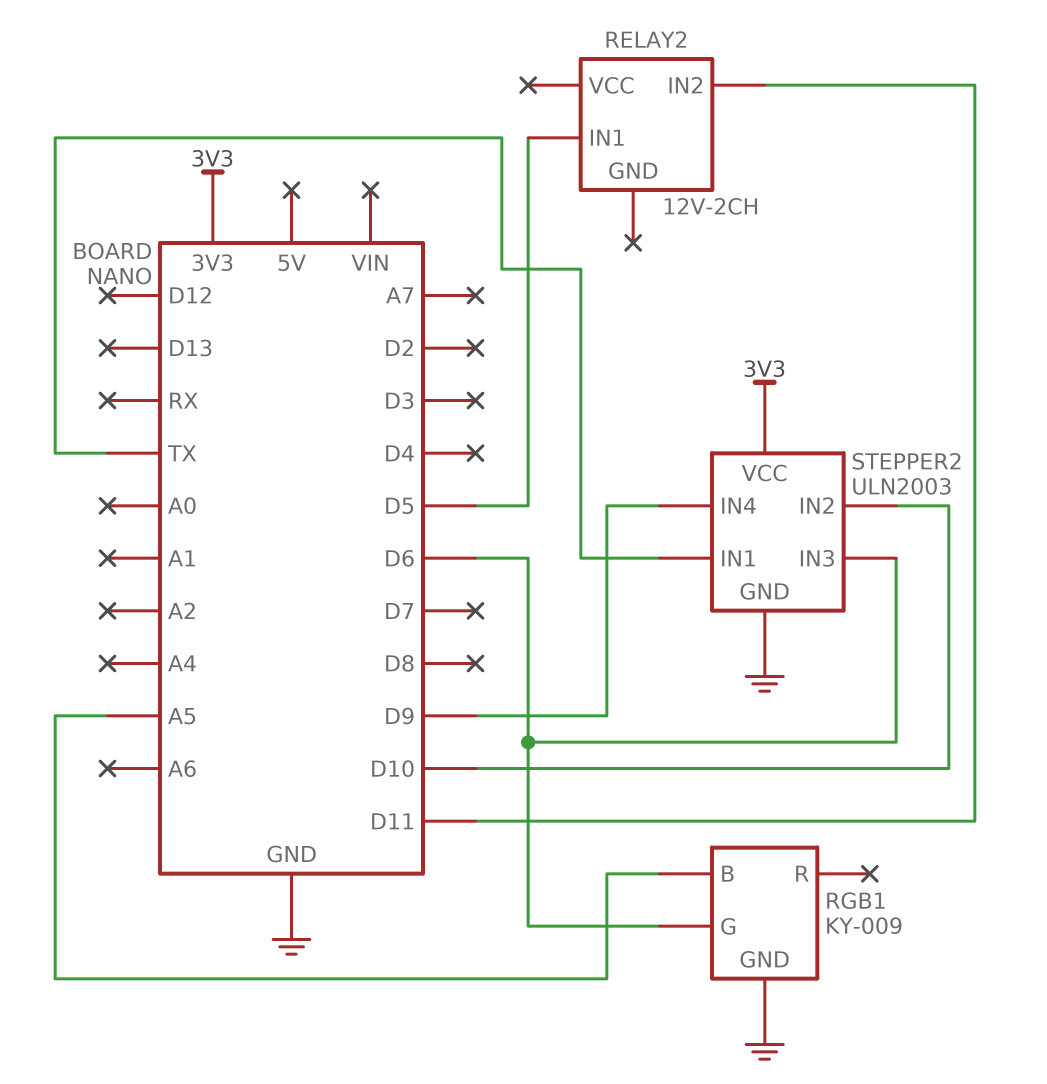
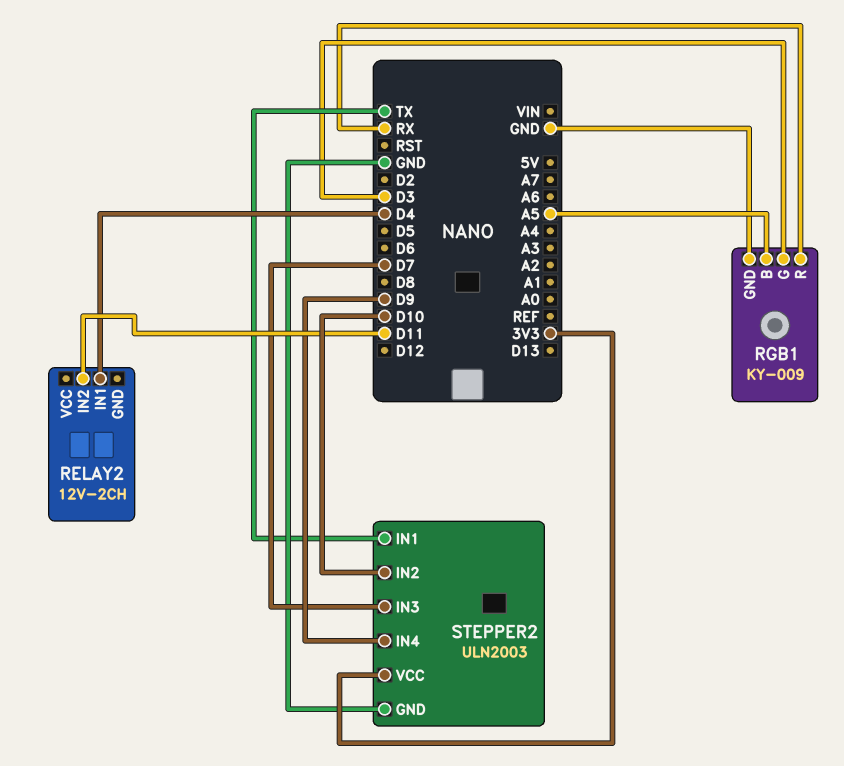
RELAY2 pin IN1: D5 -> D4
RGB1 pin G: D6 -> D3
RGB1 pin R: none -> RX
STEPPER2 pin IN3: D6 -> D7

